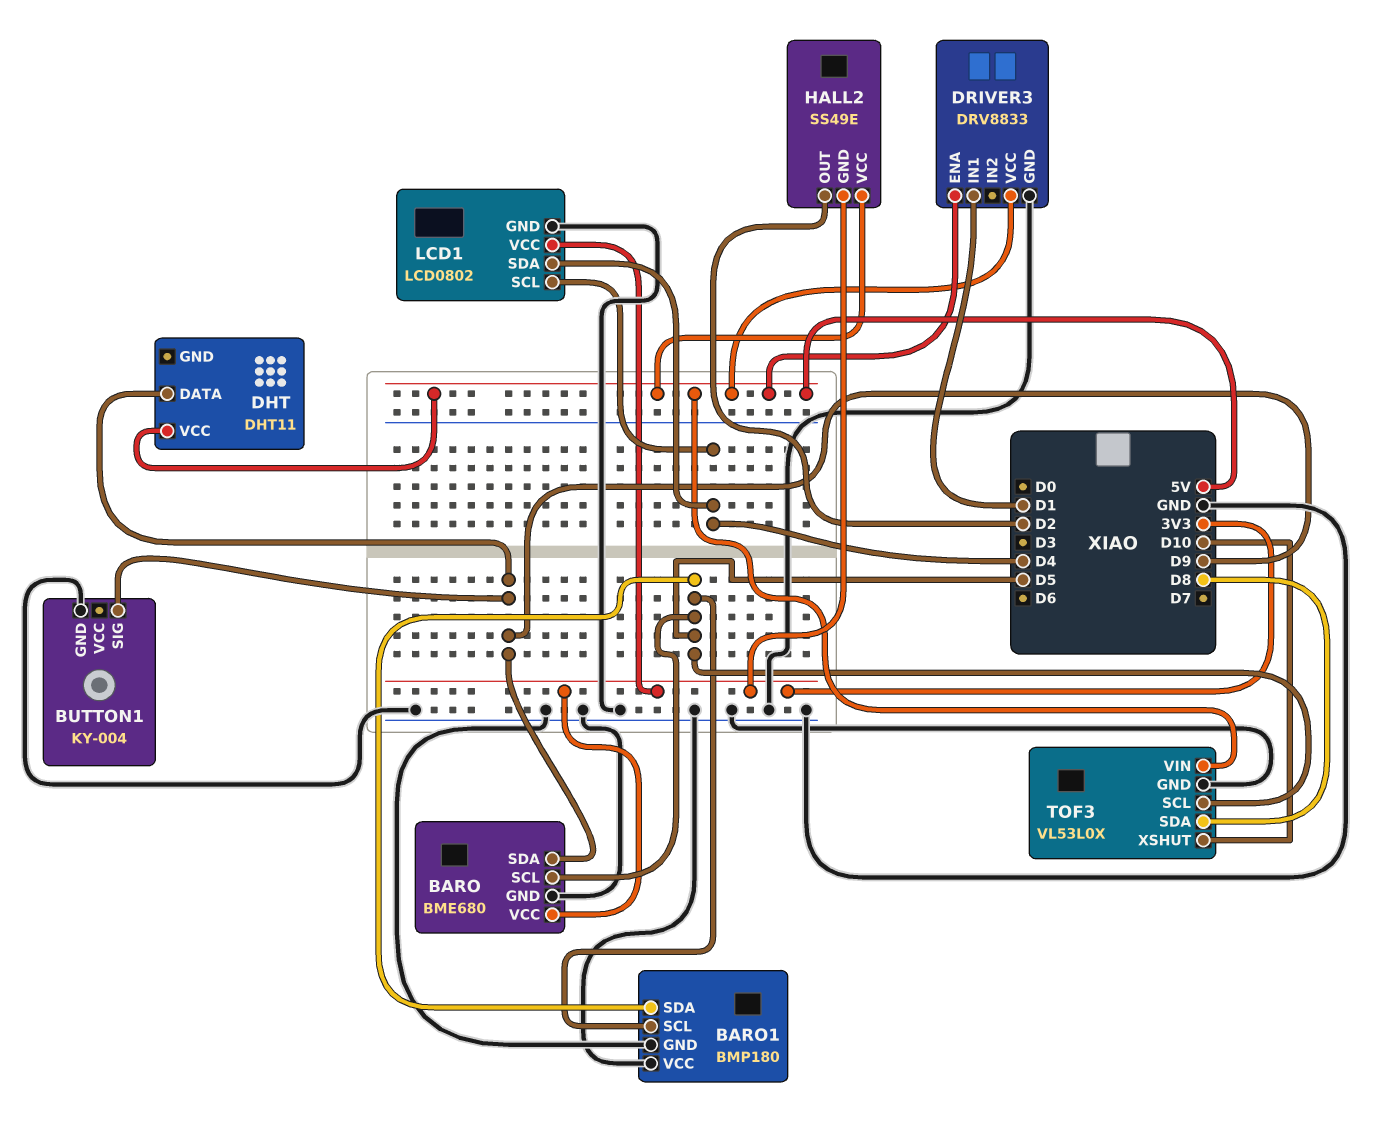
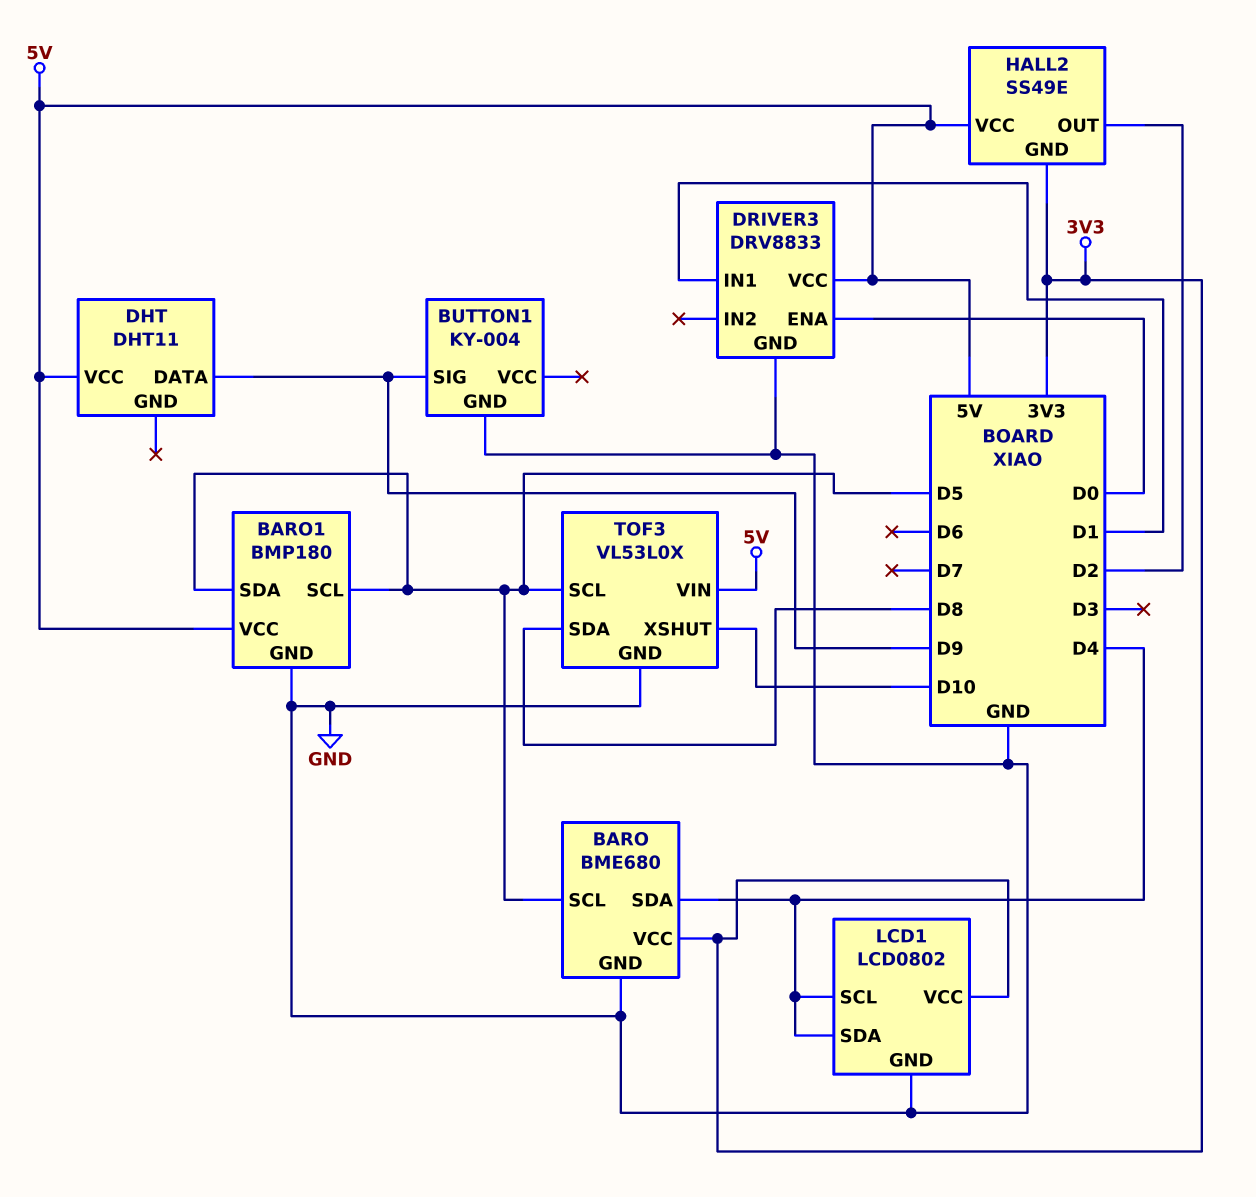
BARO pin SDA: D9 -> D4
BARO1 pin VCC: GND -> 5V
DRIVER3 pin ENA: 5V -> D0

